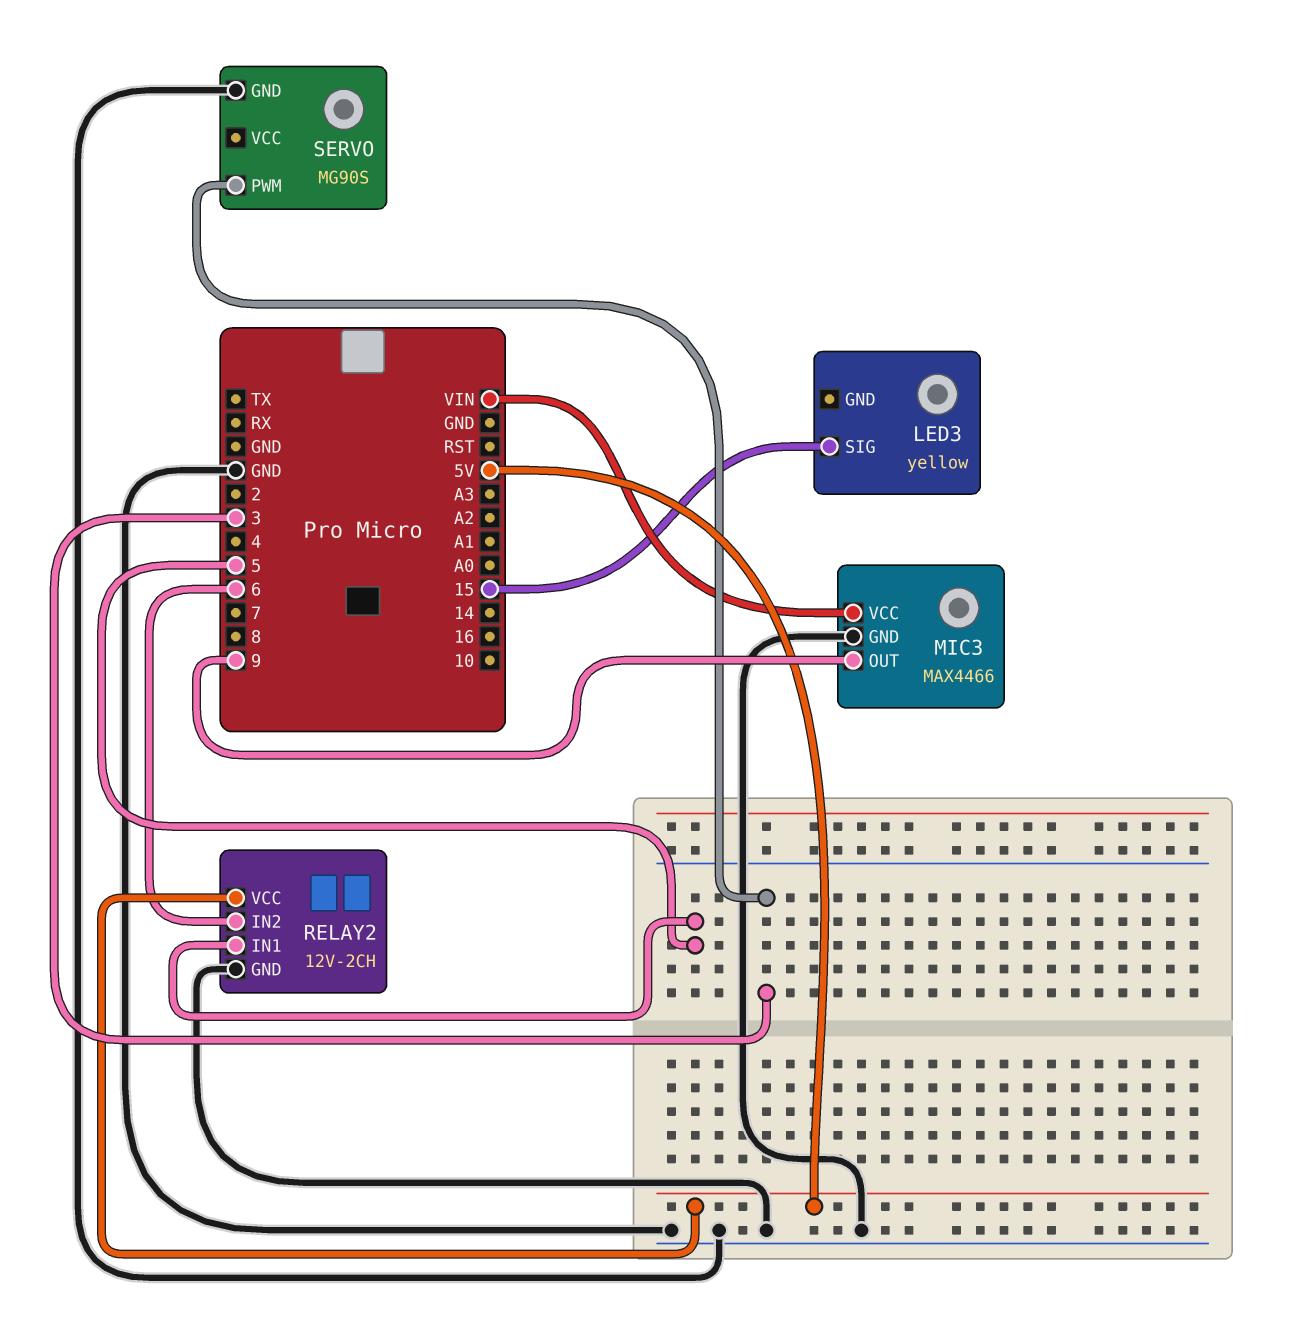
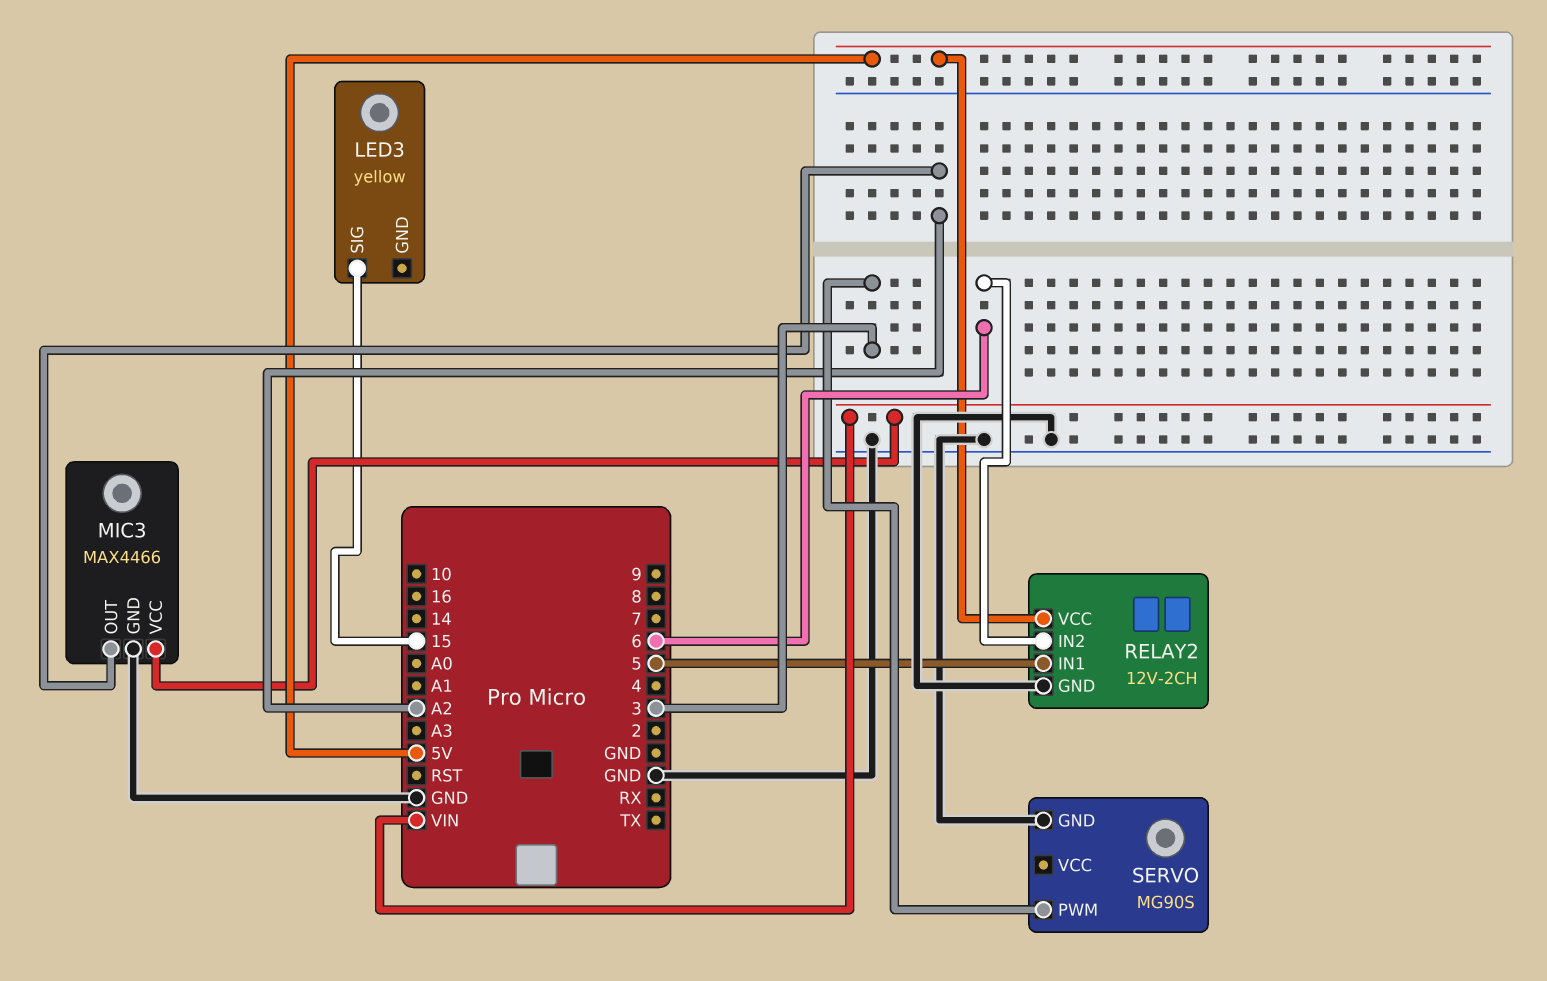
MIC3 pin OUT: 9 -> A2

